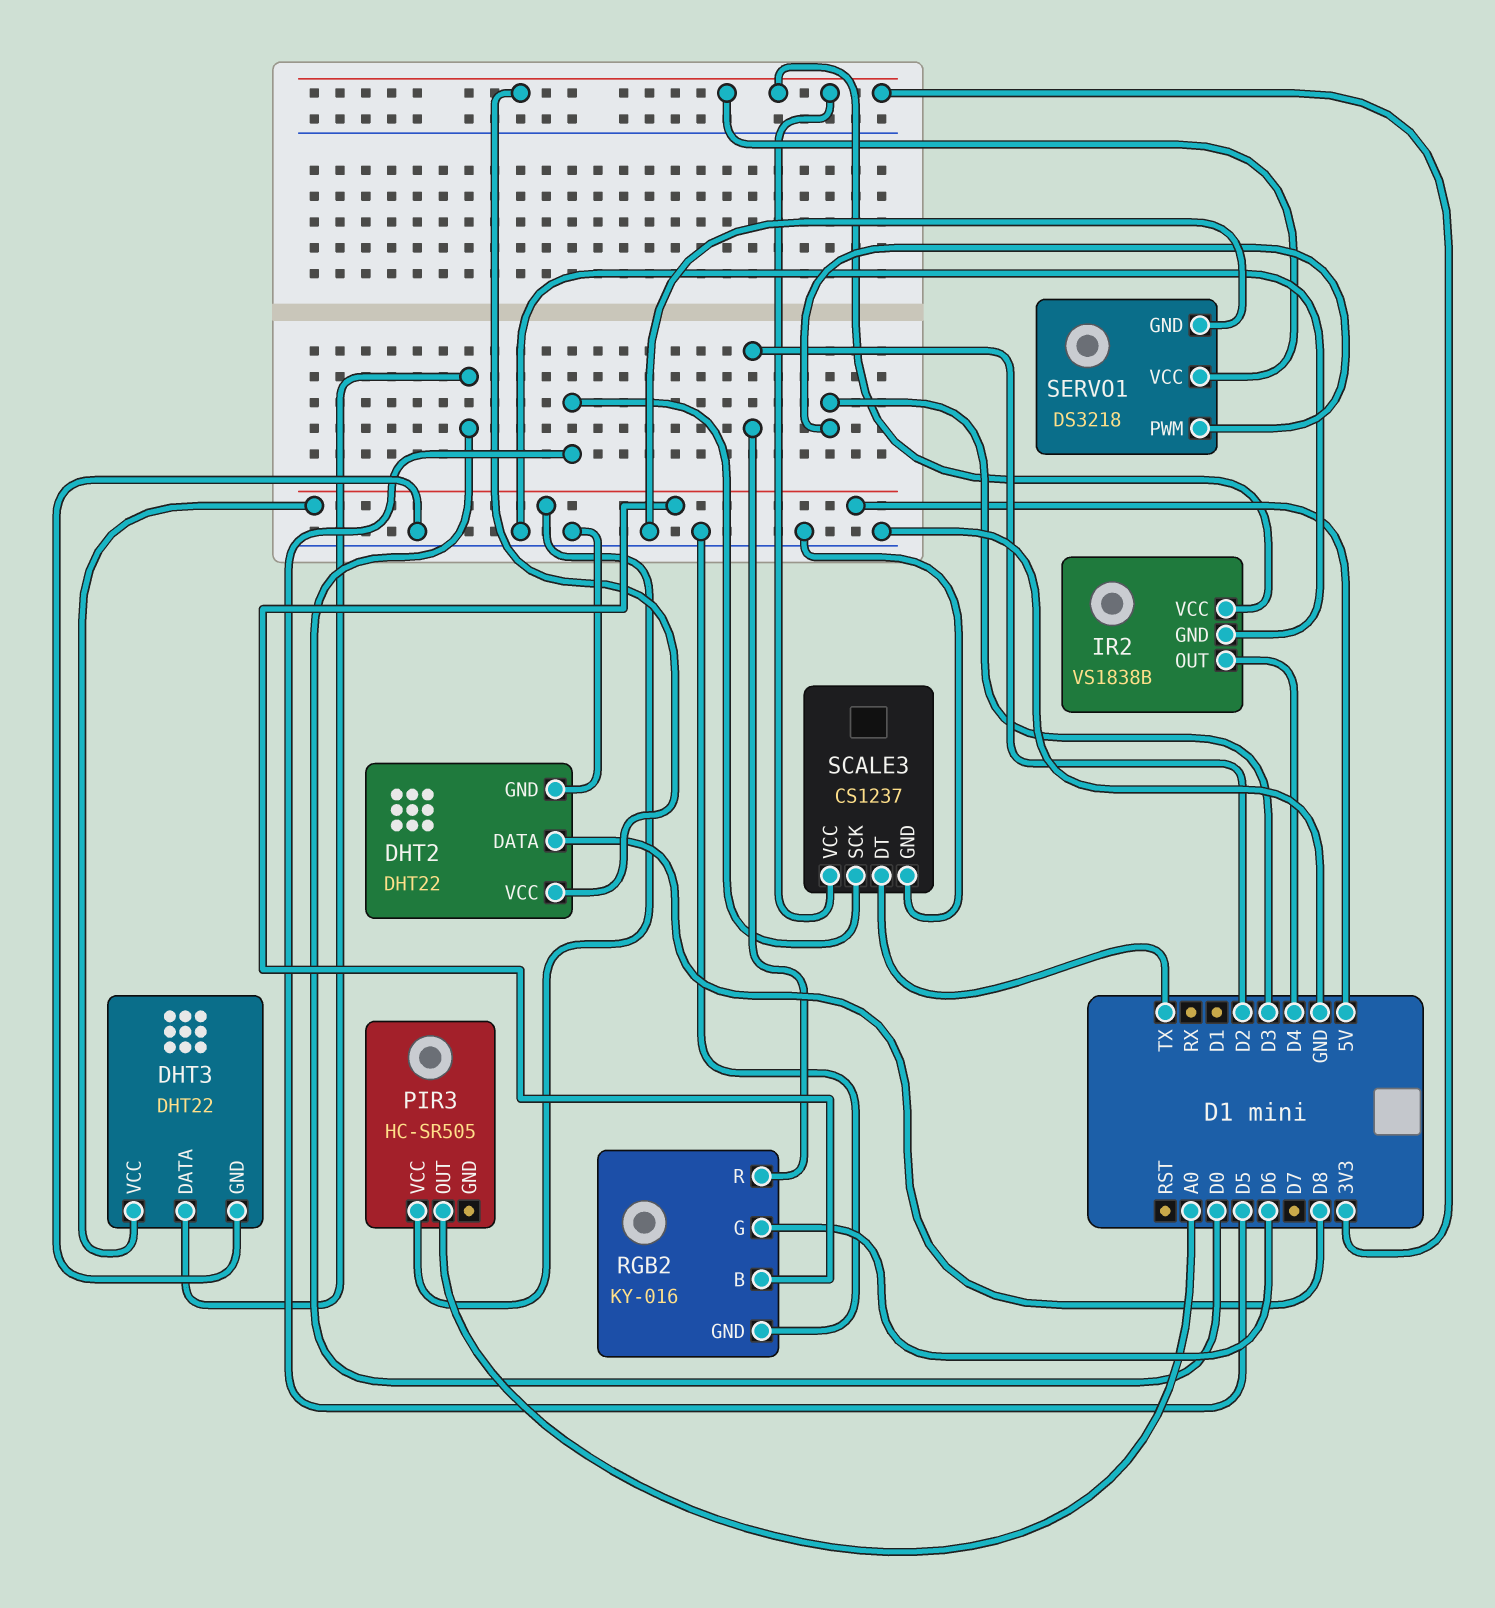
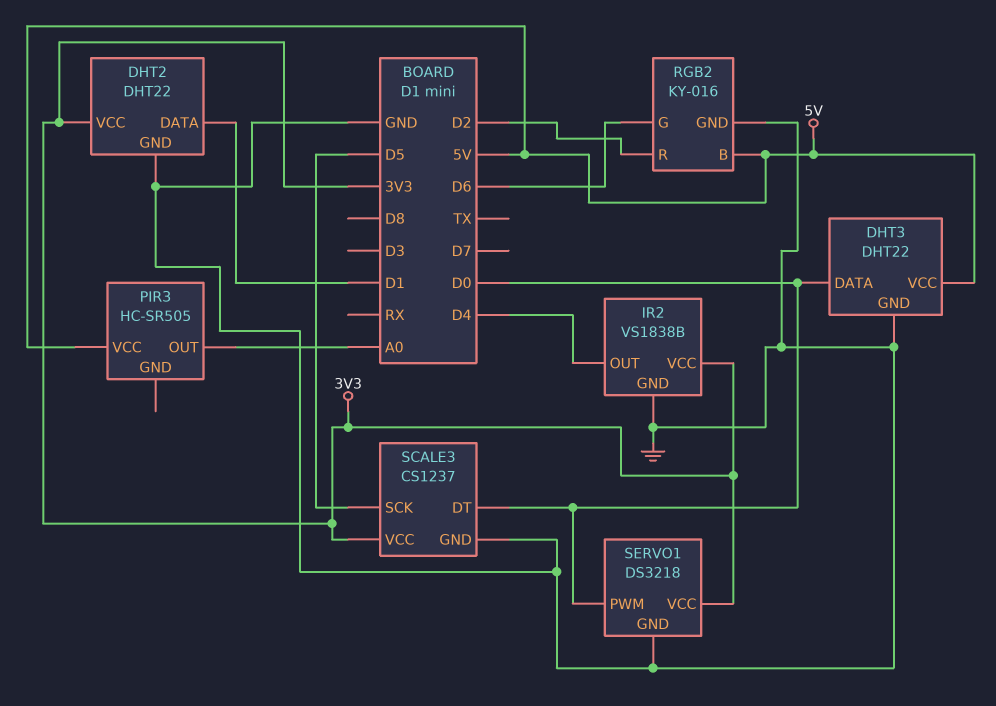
DHT2 pin DATA: D8 -> D1
SCALE3 pin DT: TX -> D0
SERVO1 pin PWM: D3 -> D0

